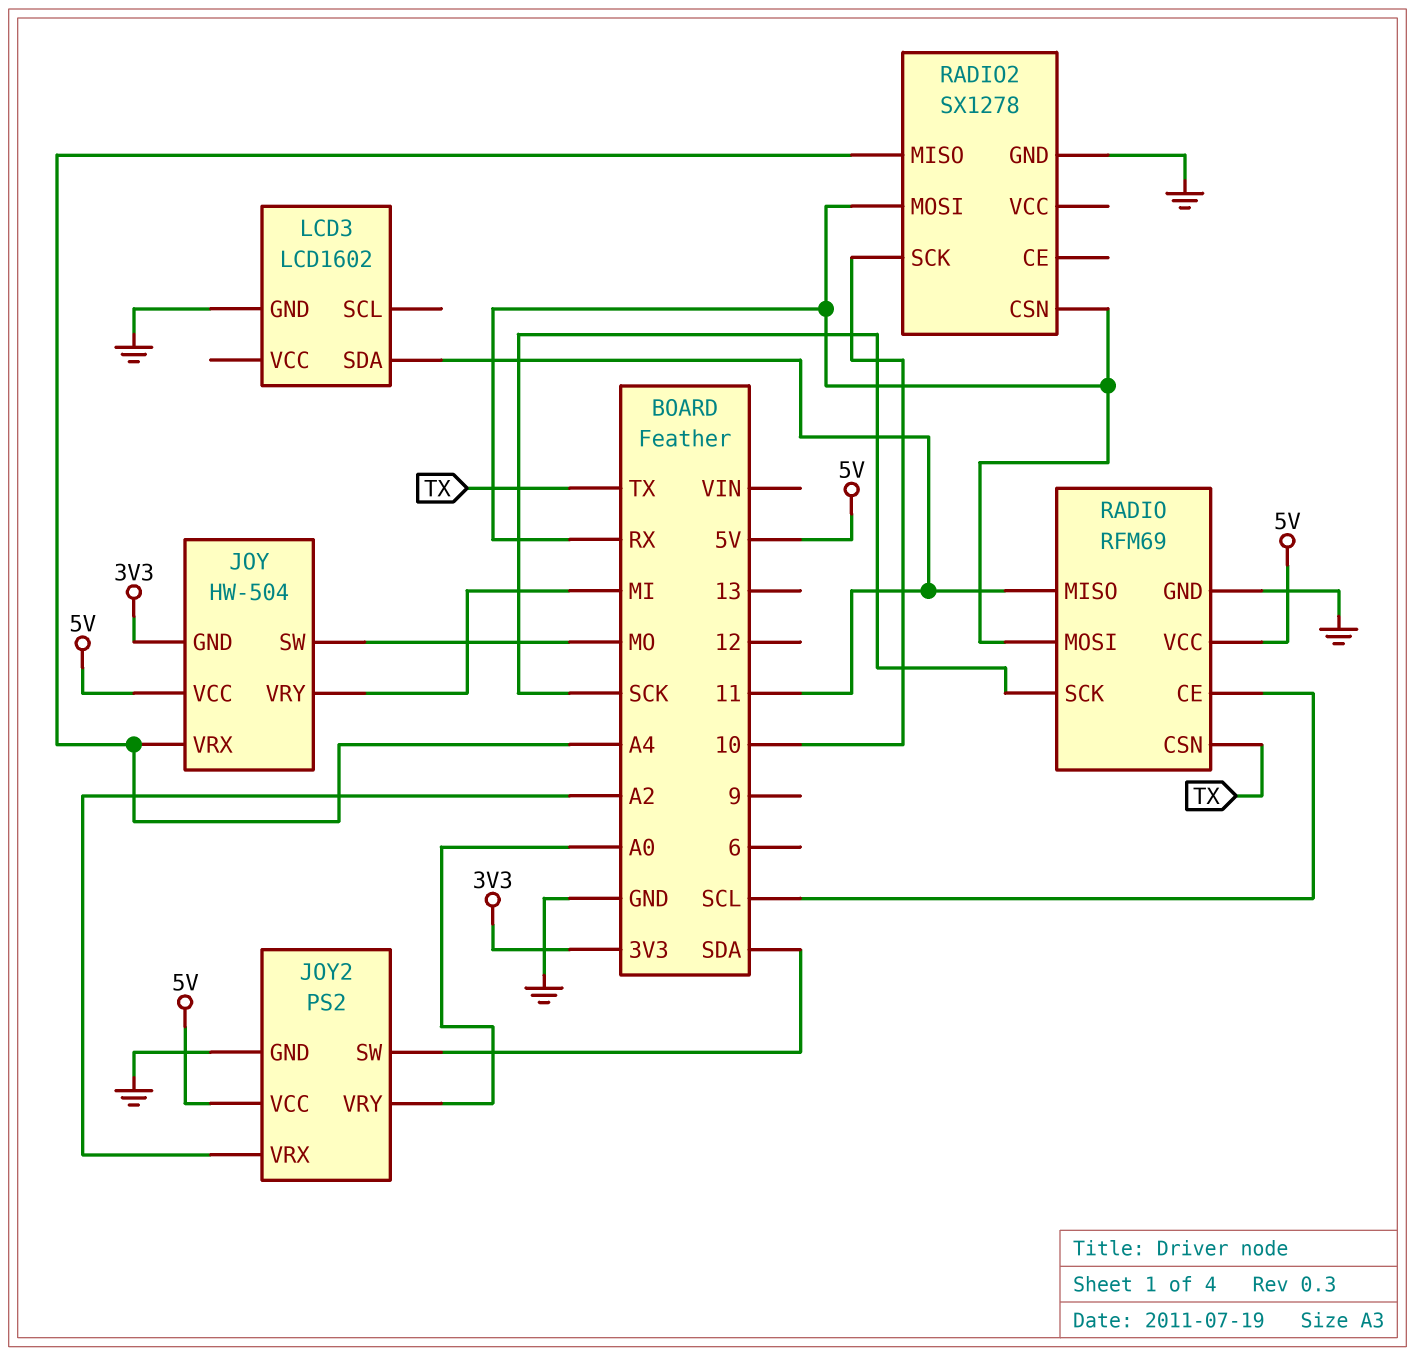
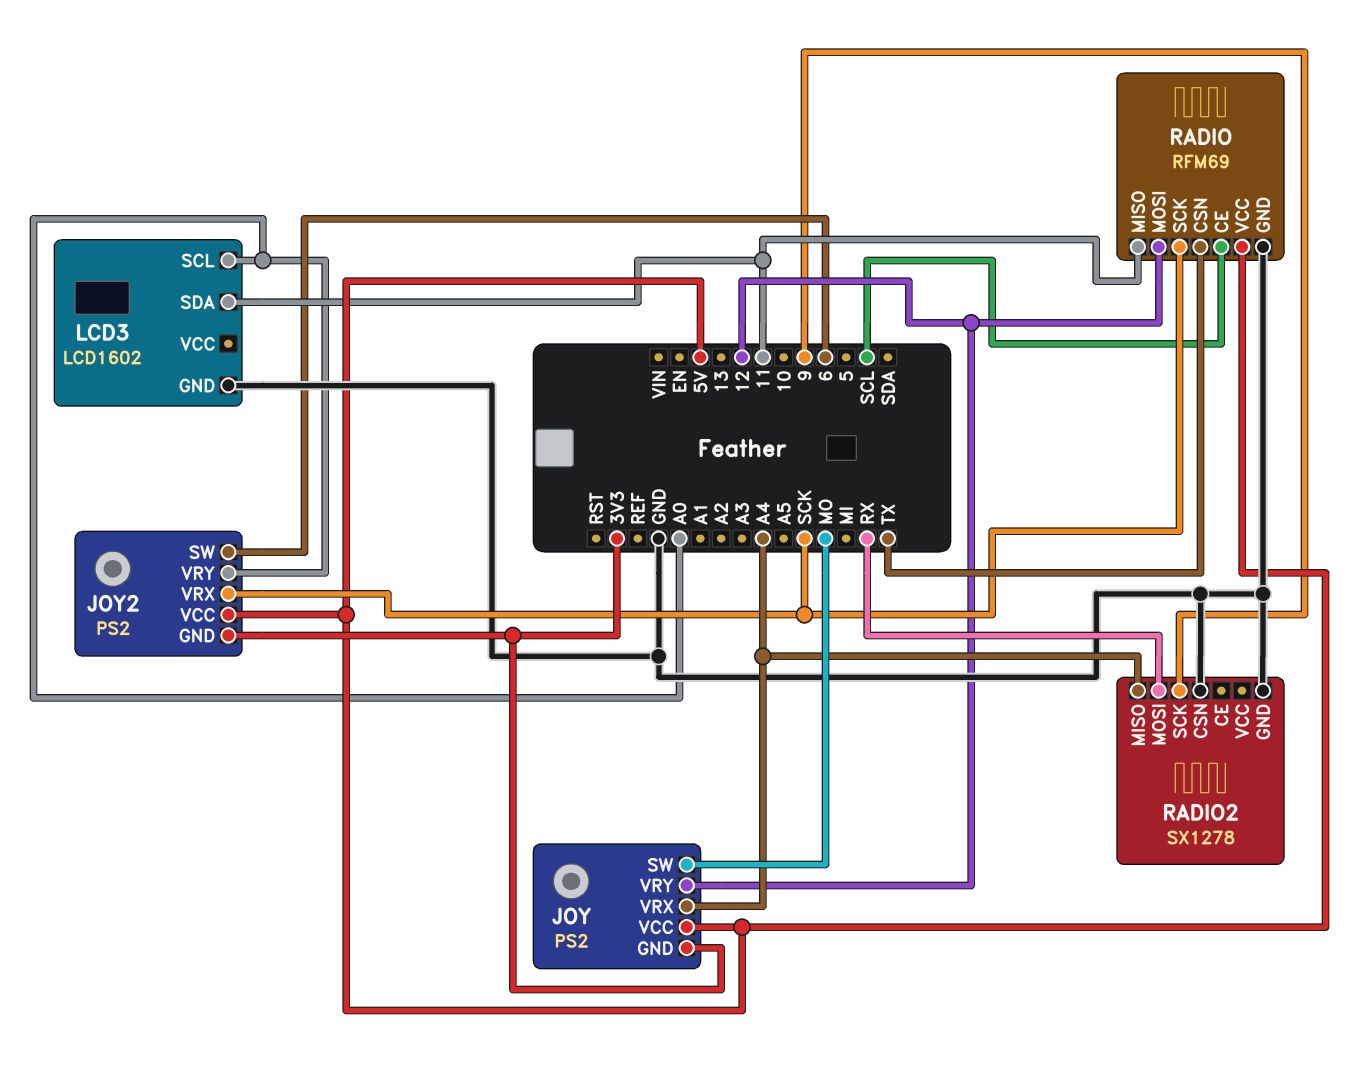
JOY: HW-504 -> PS2
JOY pin VRY: MI -> 12
JOY2 pin GND: GND -> 3V3
JOY2 pin SW: SDA -> 6
JOY2 pin VRX: A2 -> SCK
LCD3 pin SCL: none -> A0
RADIO pin MOSI: RX -> 12
RADIO2 pin CSN: RX -> GND
RADIO2 pin SCK: 10 -> 9

